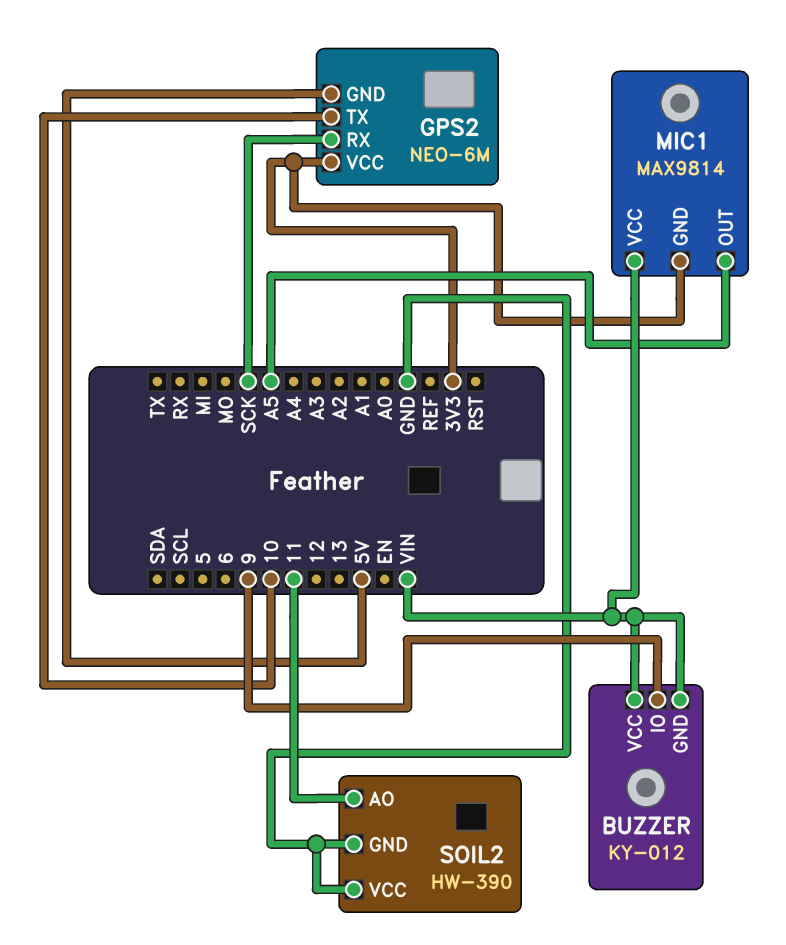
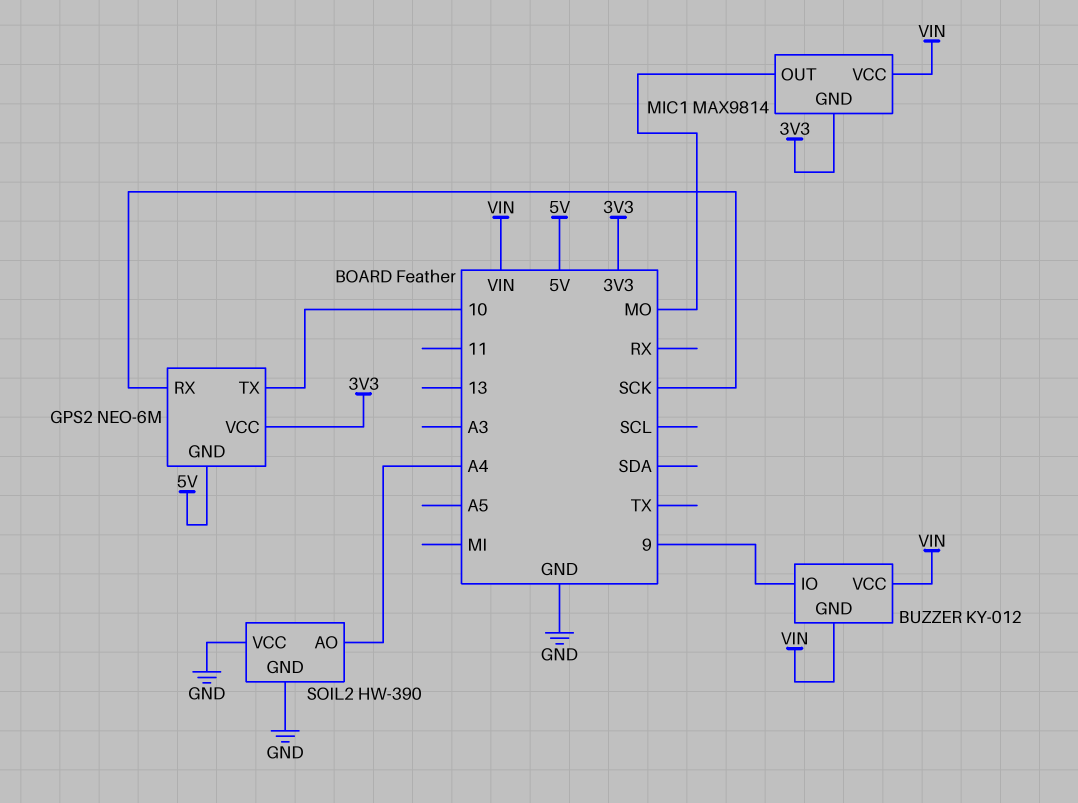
MIC1 pin OUT: A5 -> MO
SOIL2 pin AO: 11 -> A4

